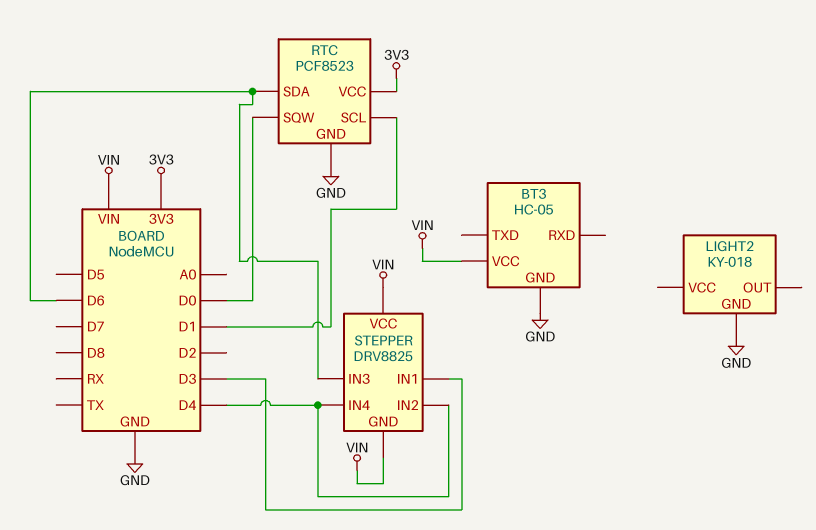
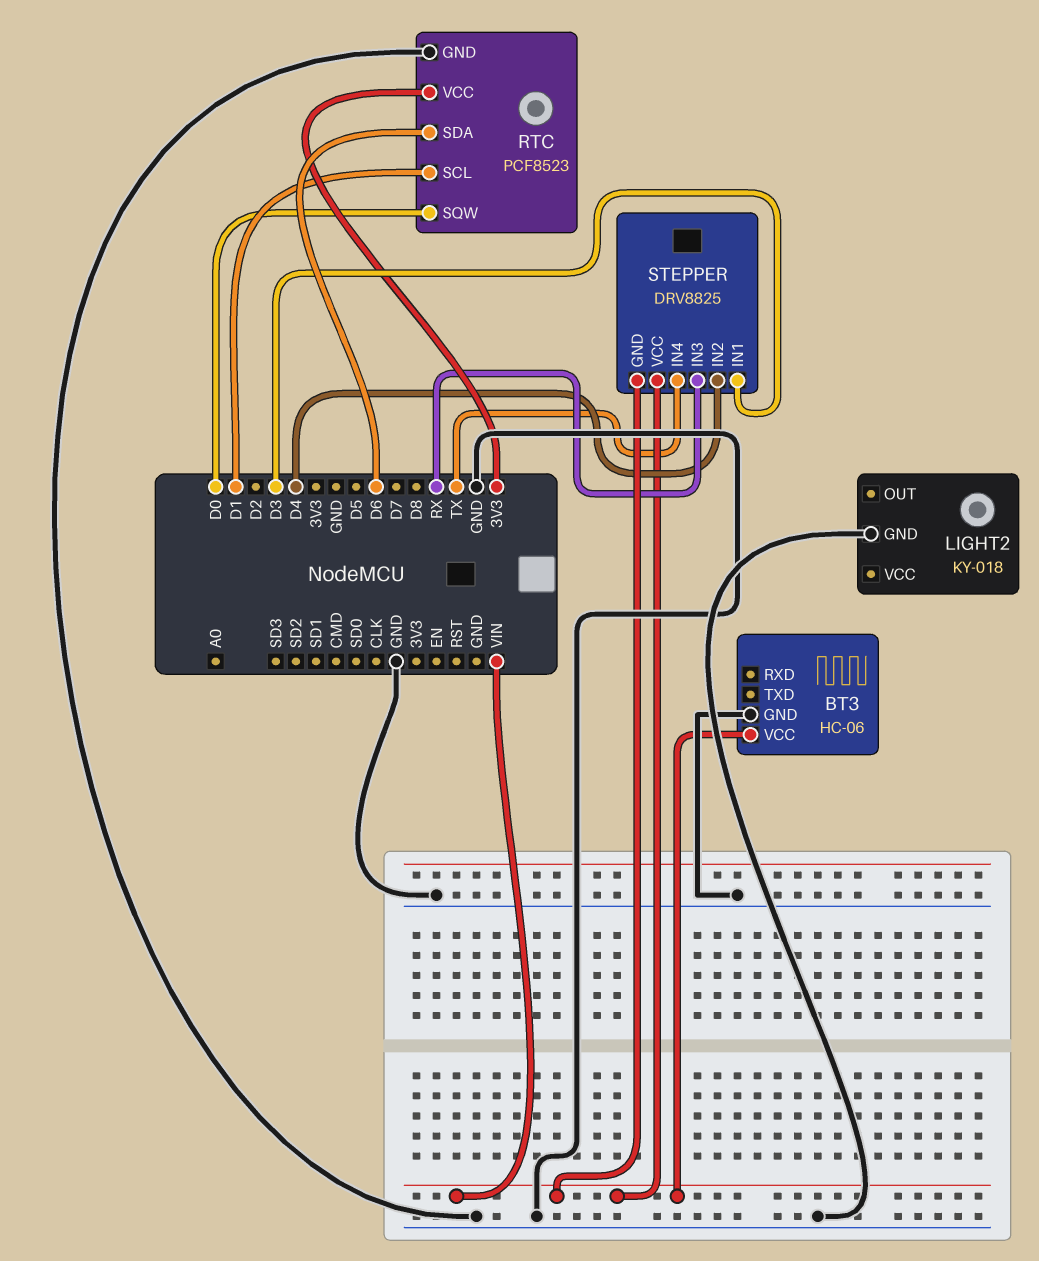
BT3: HC-05 -> HC-06
STEPPER pin IN3: D6 -> RX
STEPPER pin IN4: D4 -> TX

